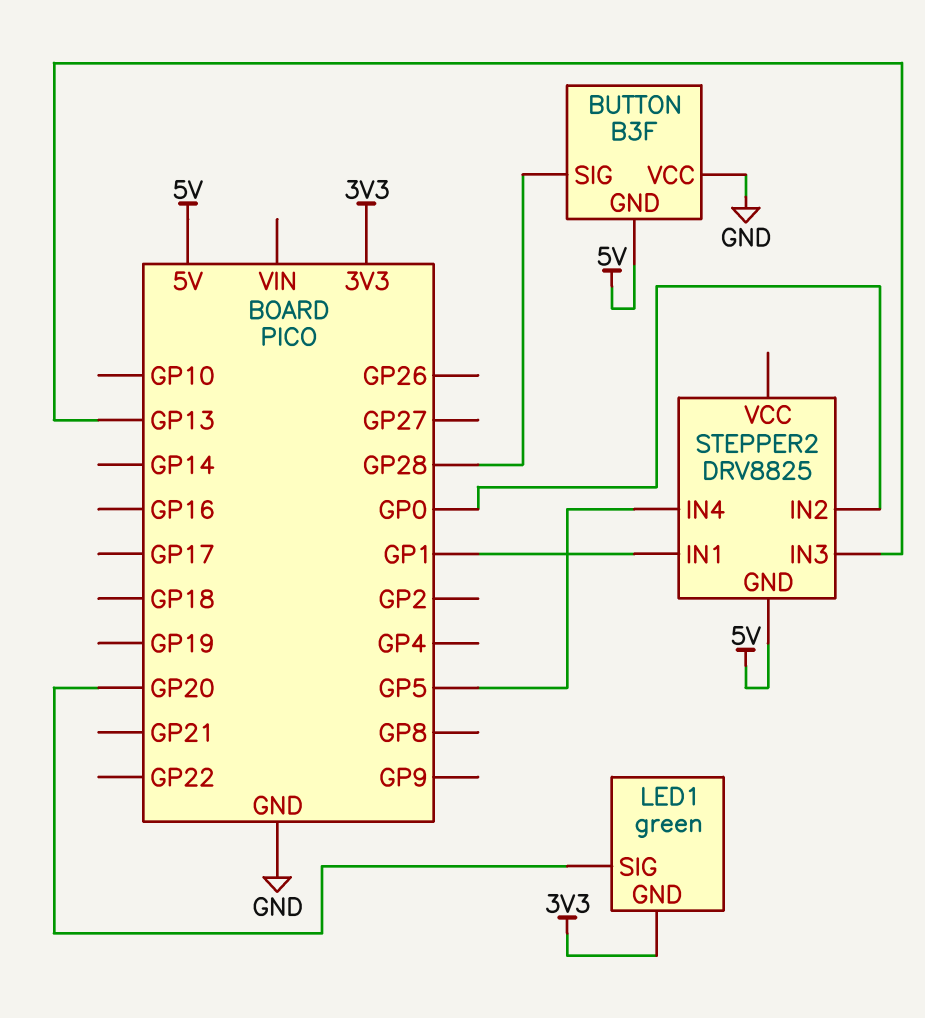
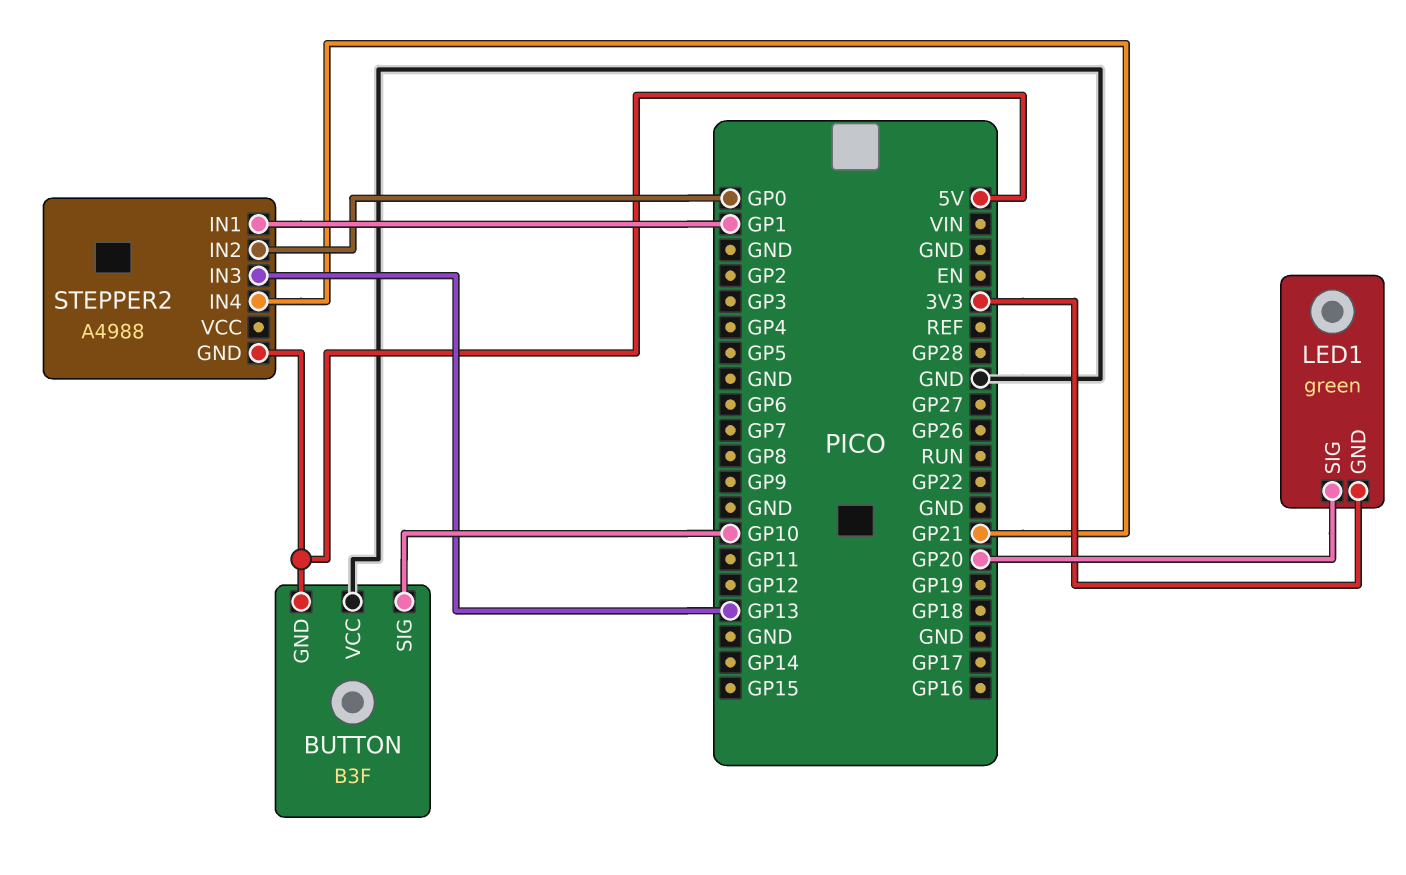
BUTTON pin SIG: GP28 -> GP10
STEPPER2: DRV8825 -> A4988
STEPPER2 pin IN4: GP5 -> GP21

